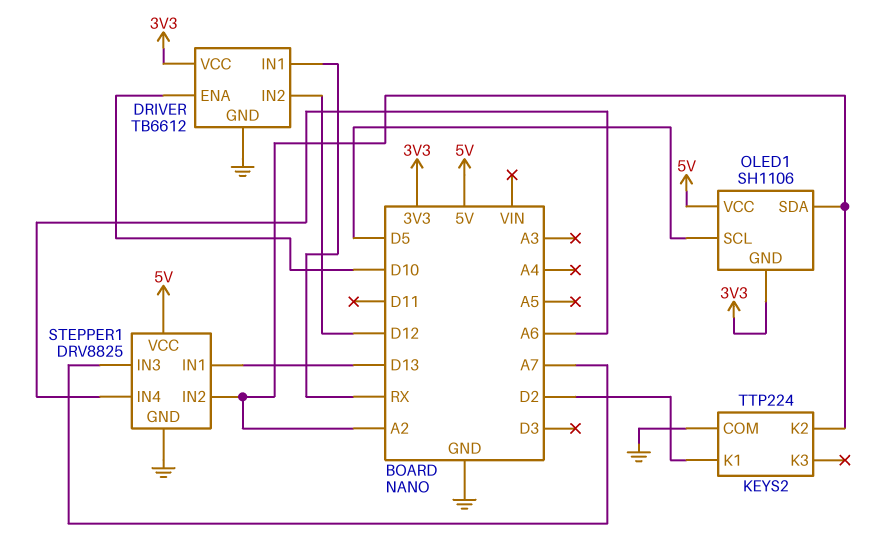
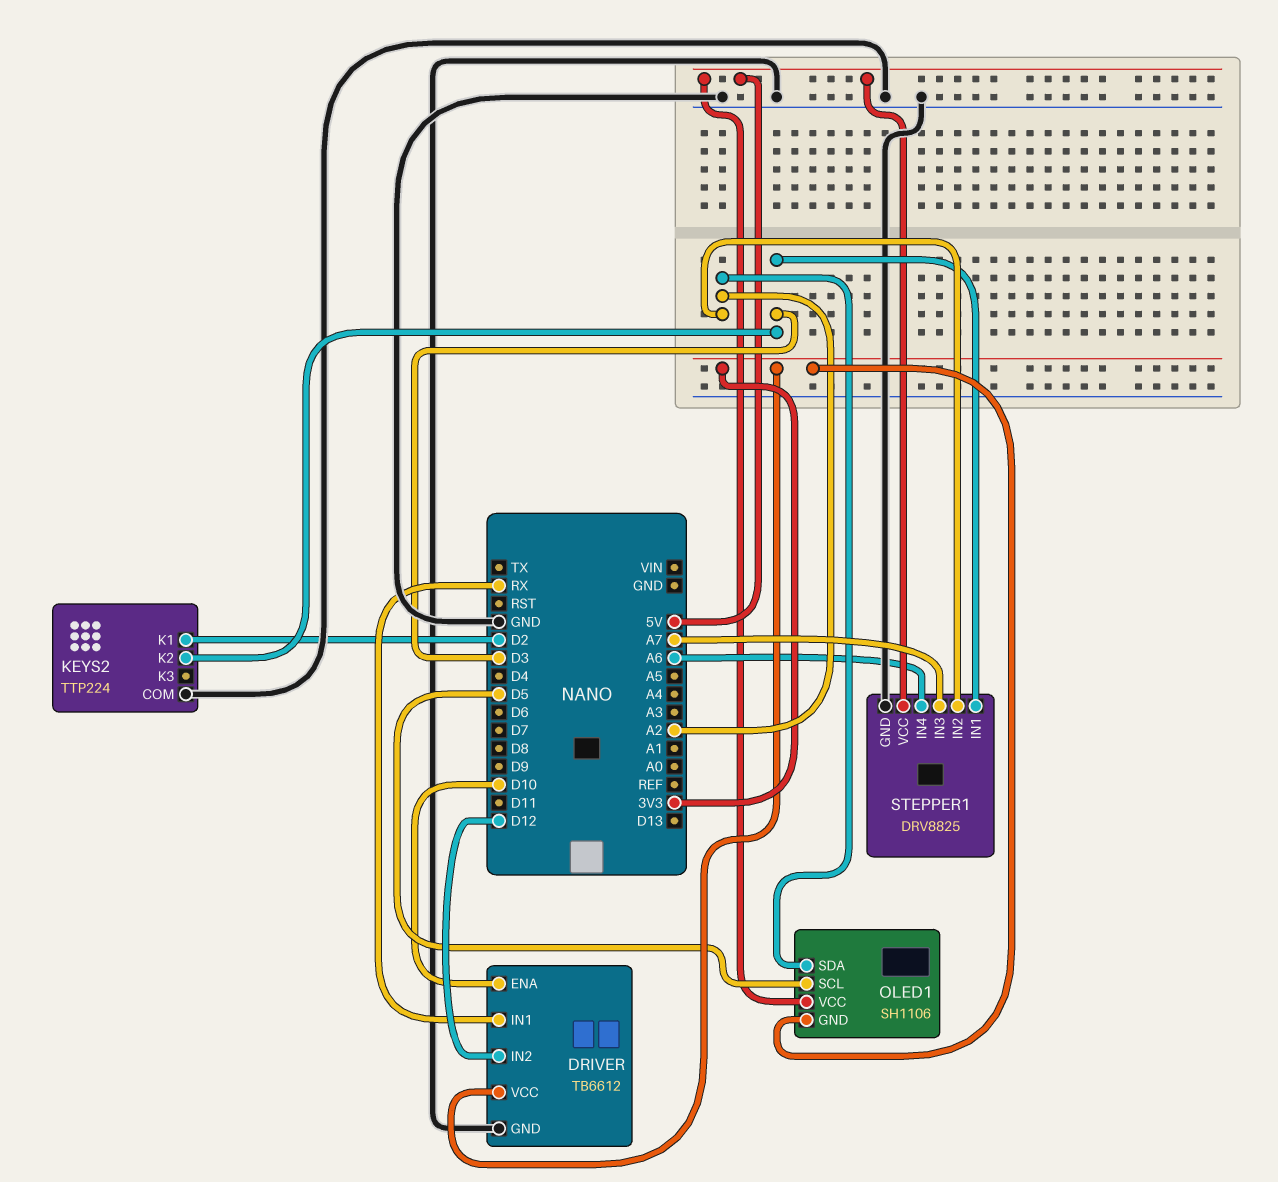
KEYS2 pin K2: A2 -> D3
STEPPER1 pin IN1: D13 -> D3

